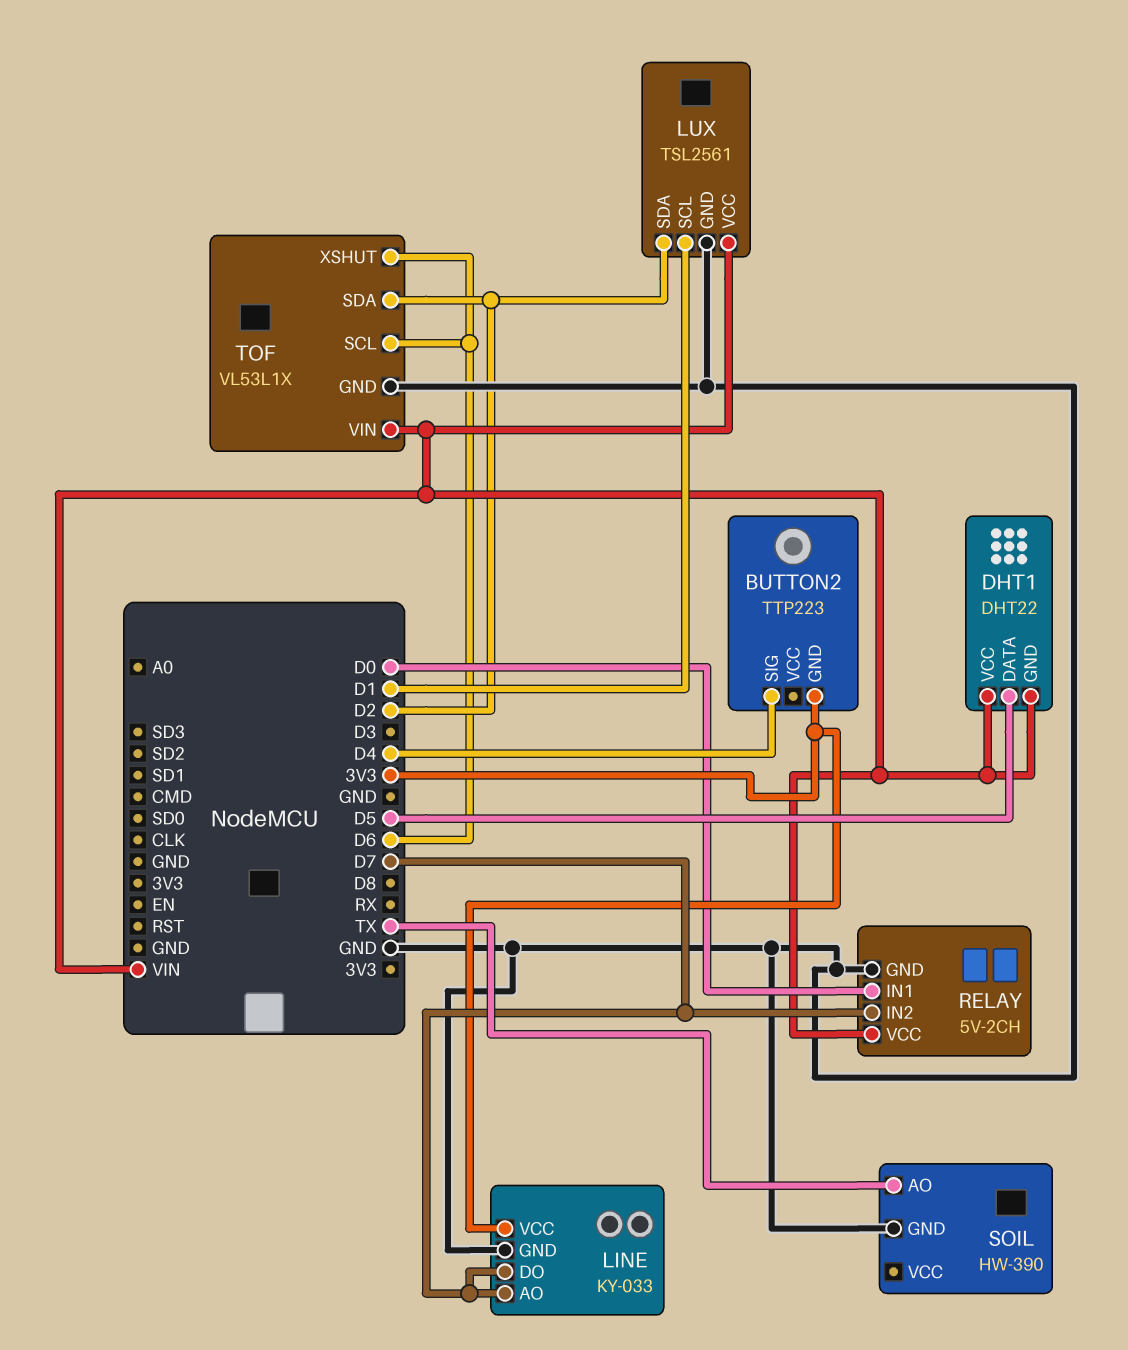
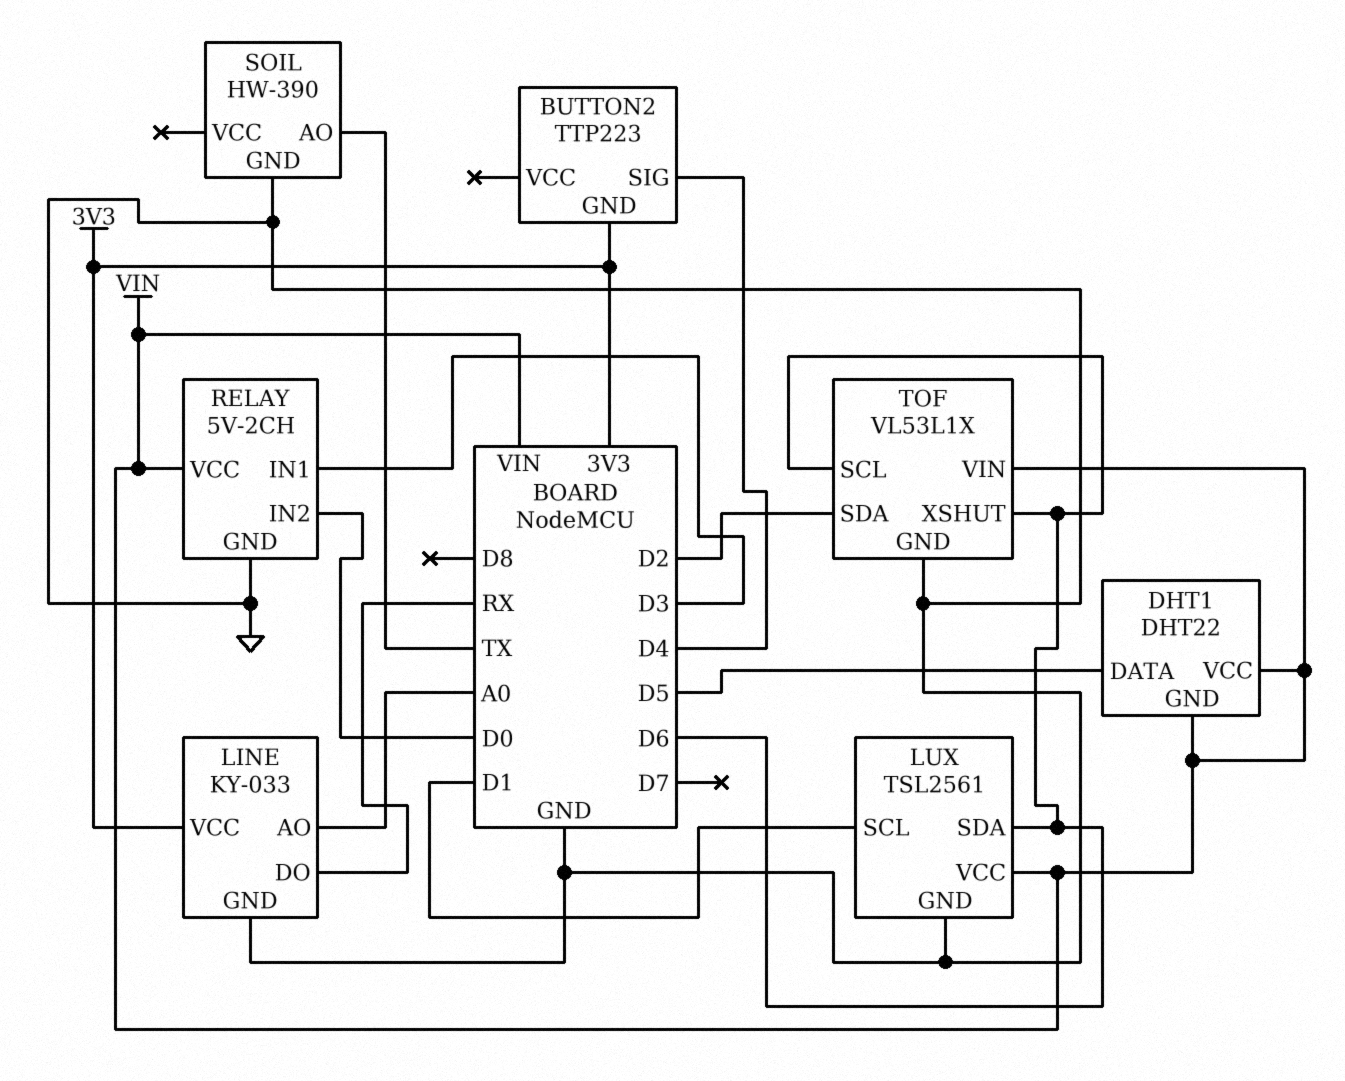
LINE pin AO: D7 -> A0
LINE pin DO: D7 -> RX
LUX pin SDA: D2 -> D6
RELAY pin IN1: D0 -> D3
RELAY pin IN2: D7 -> D0

